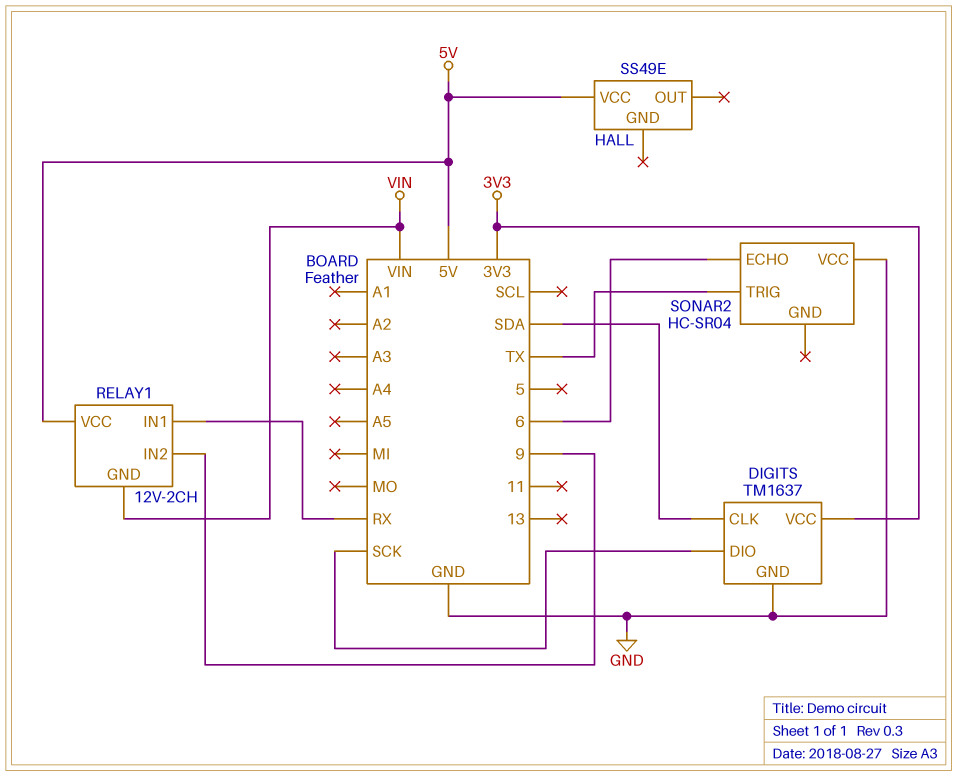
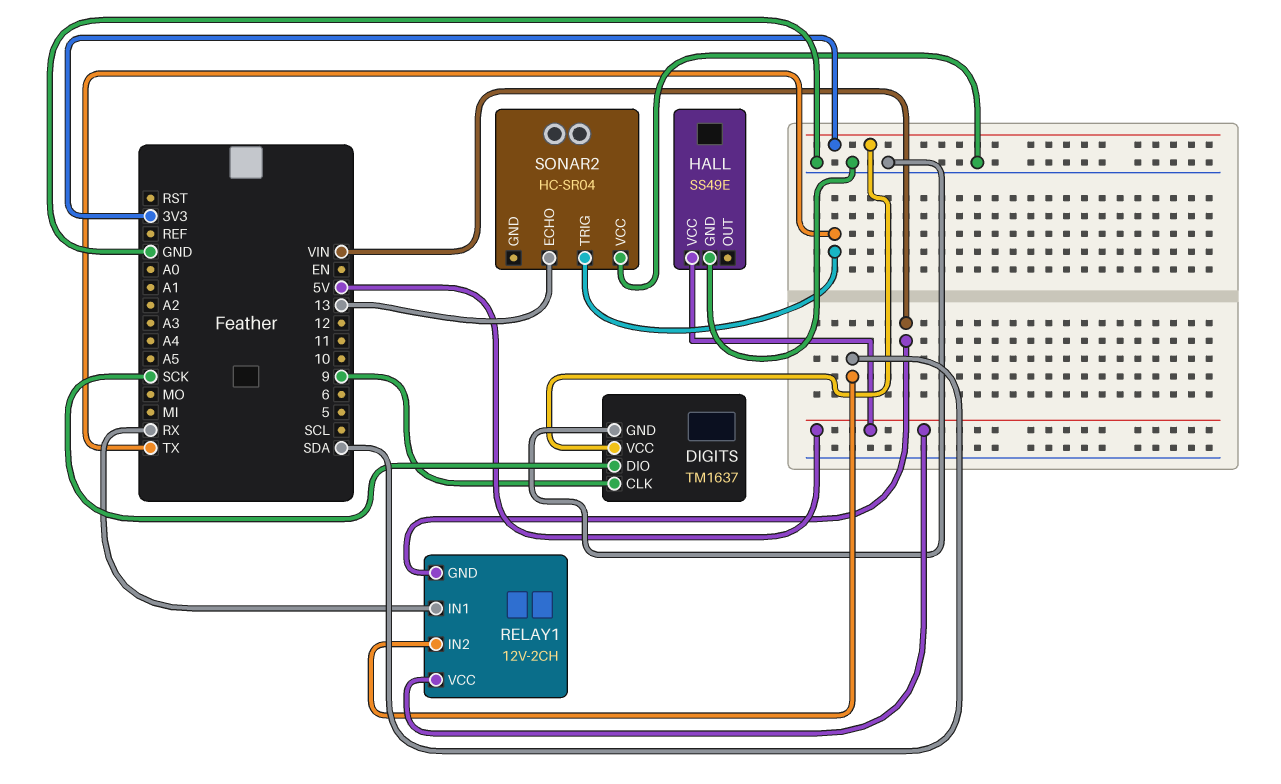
DIGITS pin CLK: SDA -> 9
HALL pin GND: none -> GND
RELAY1 pin IN2: 9 -> SDA
SONAR2 pin ECHO: 6 -> 13

